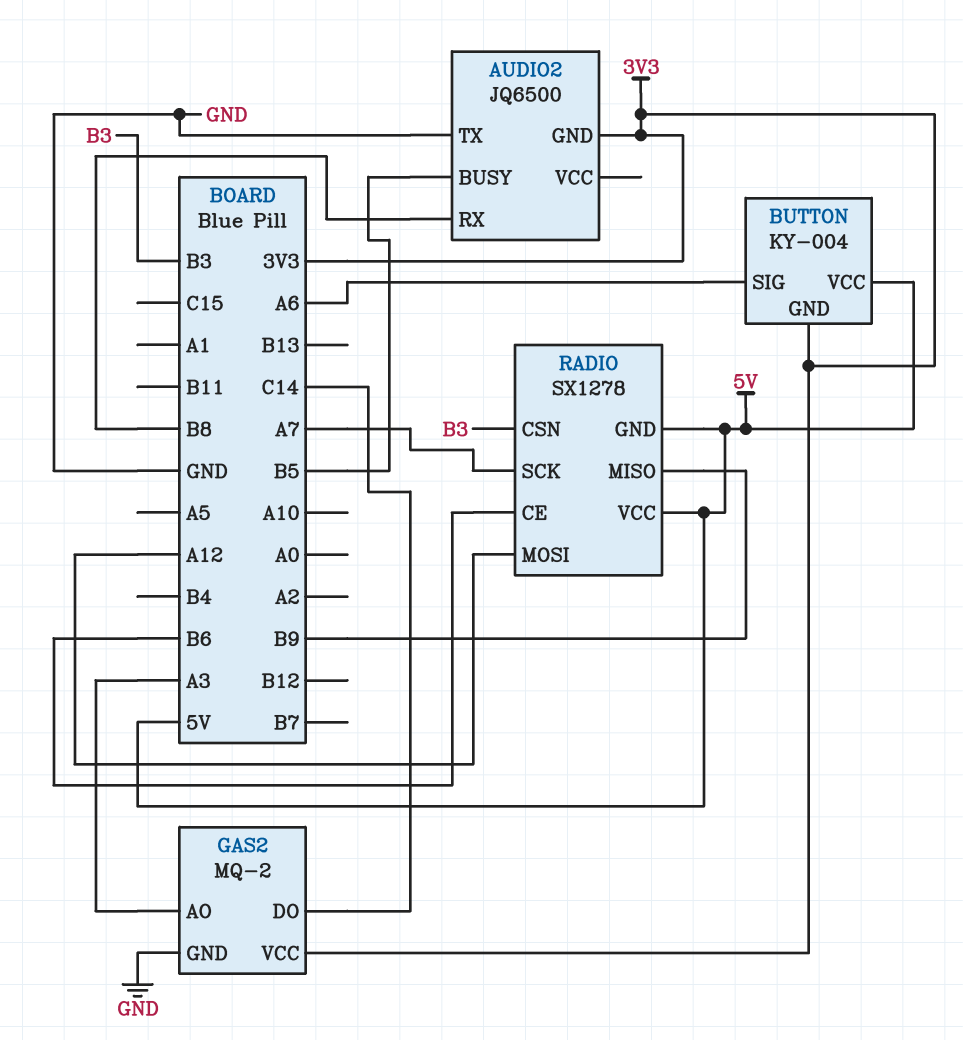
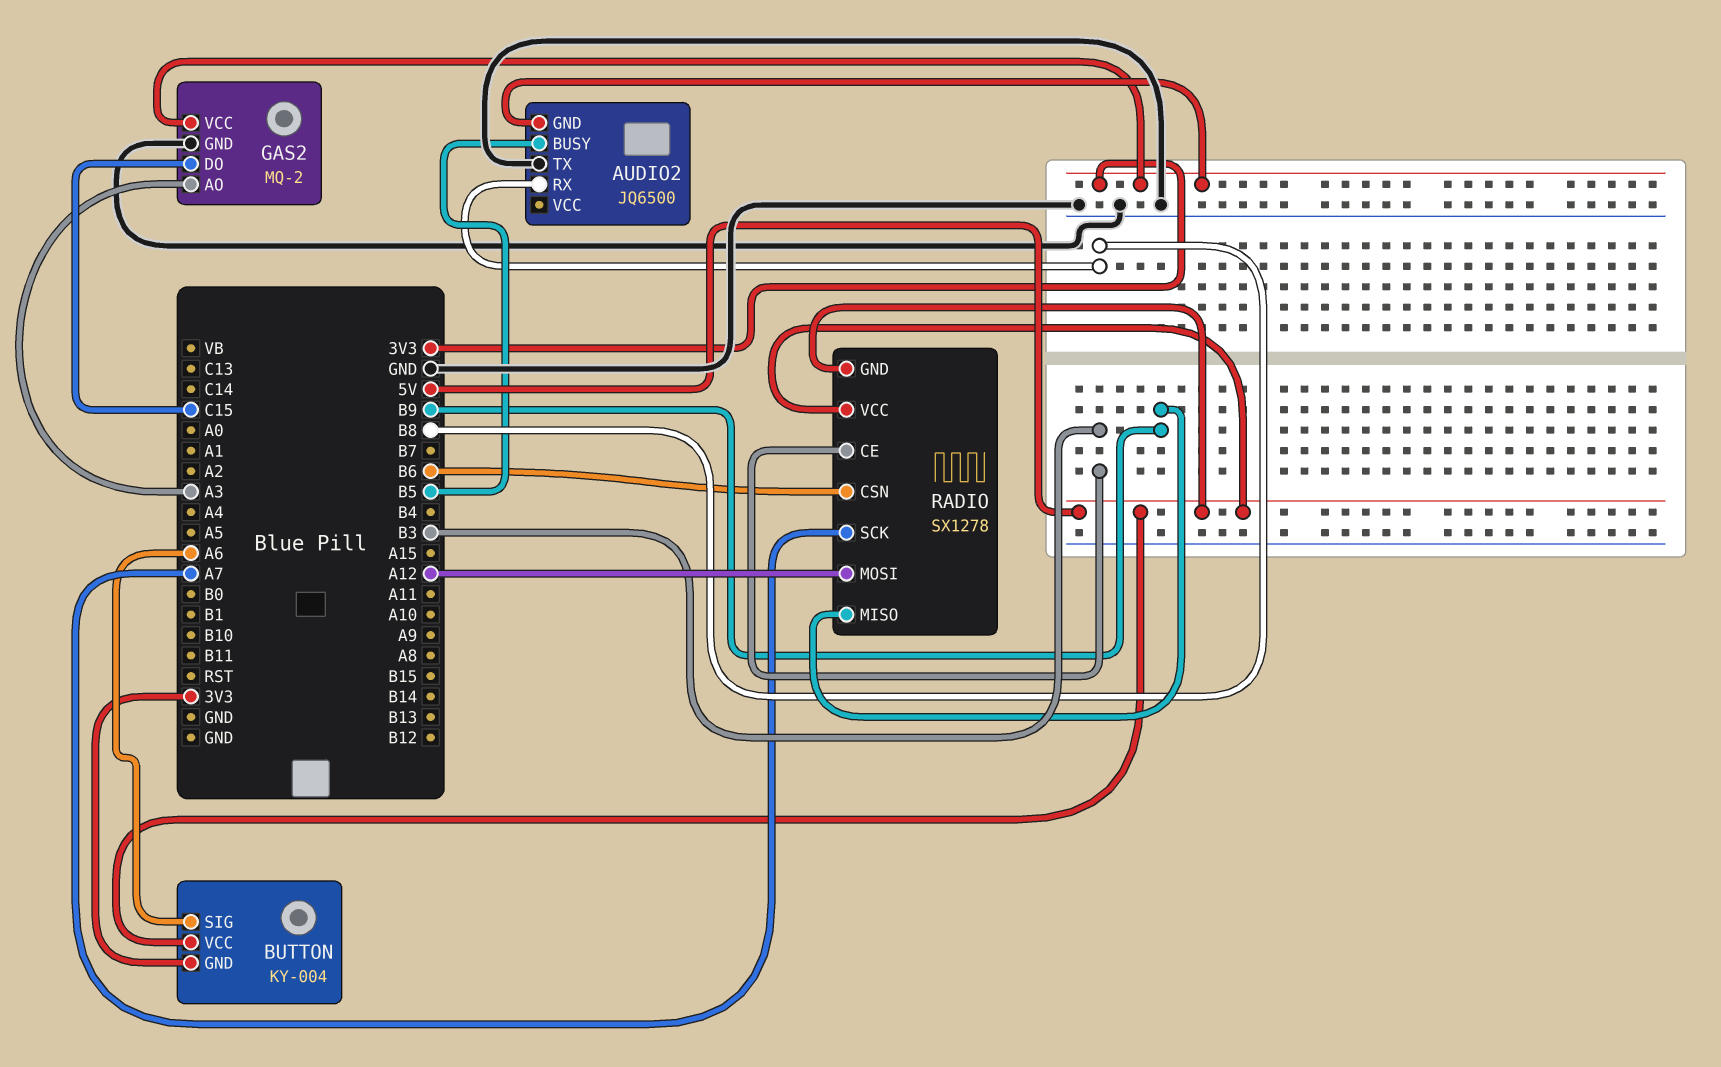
GAS2 pin DO: C14 -> C15
RADIO pin CE: B6 -> B3
RADIO pin CSN: B3 -> B6

